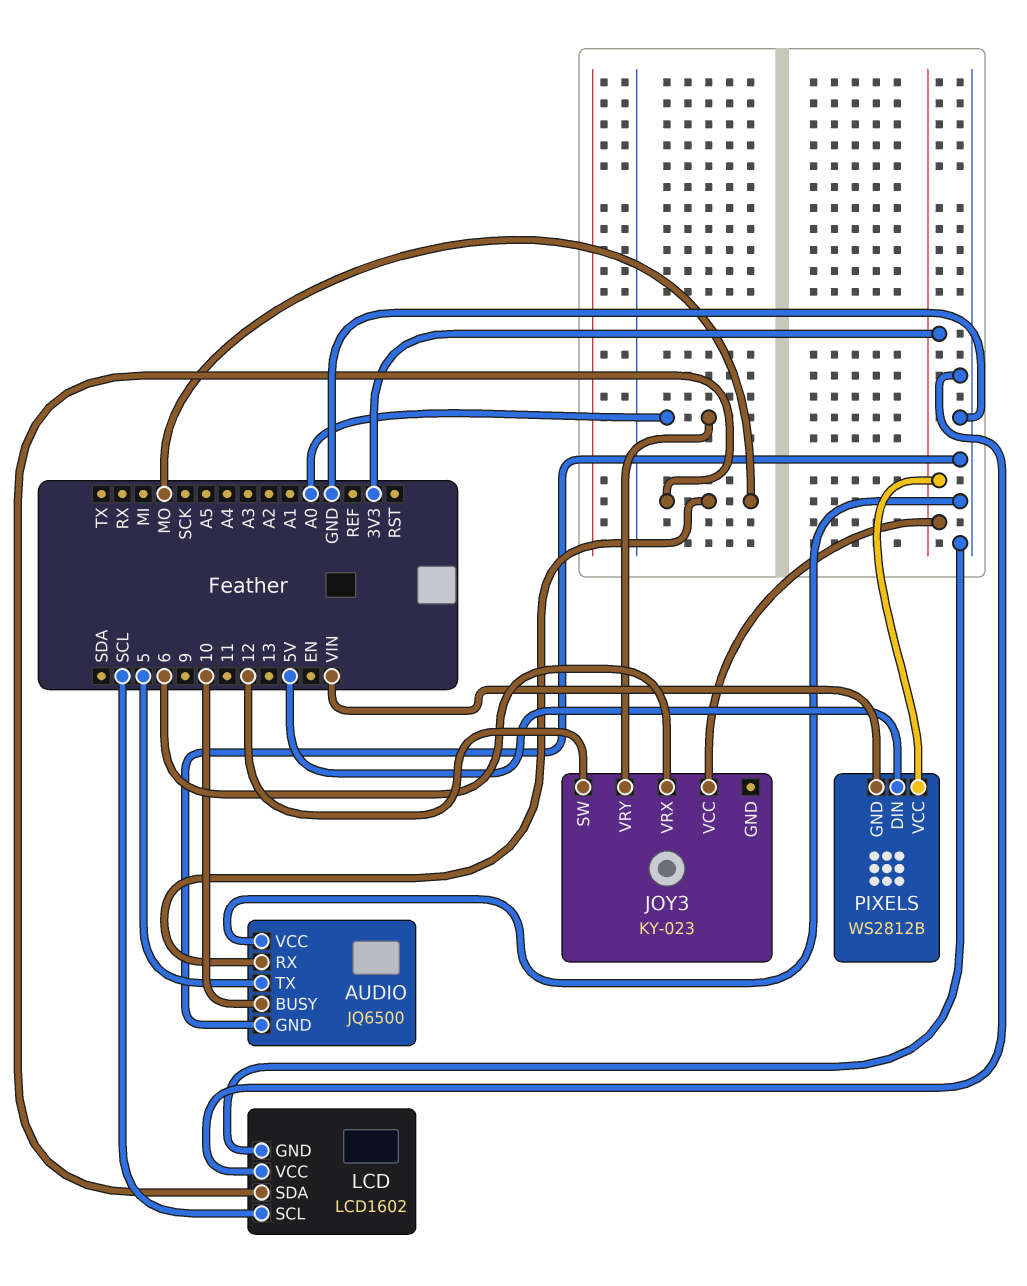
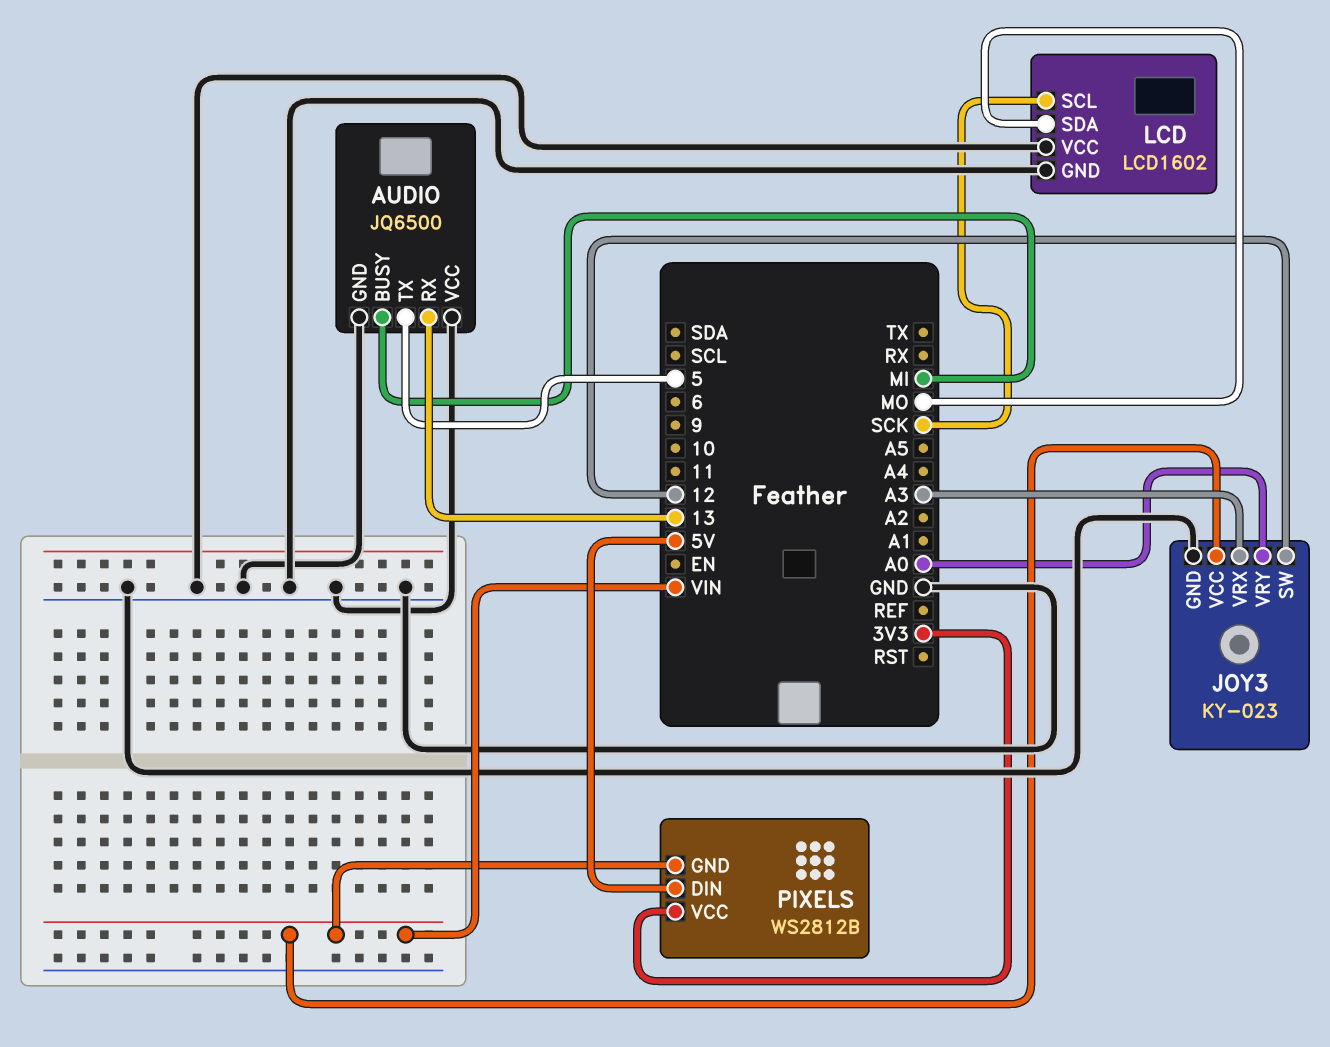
AUDIO pin BUSY: 10 -> MI
AUDIO pin RX: MO -> 13
JOY3 pin GND: none -> GND
JOY3 pin VCC: 3V3 -> VIN
JOY3 pin VRX: 6 -> A3
LCD pin SCL: SCL -> SCK

